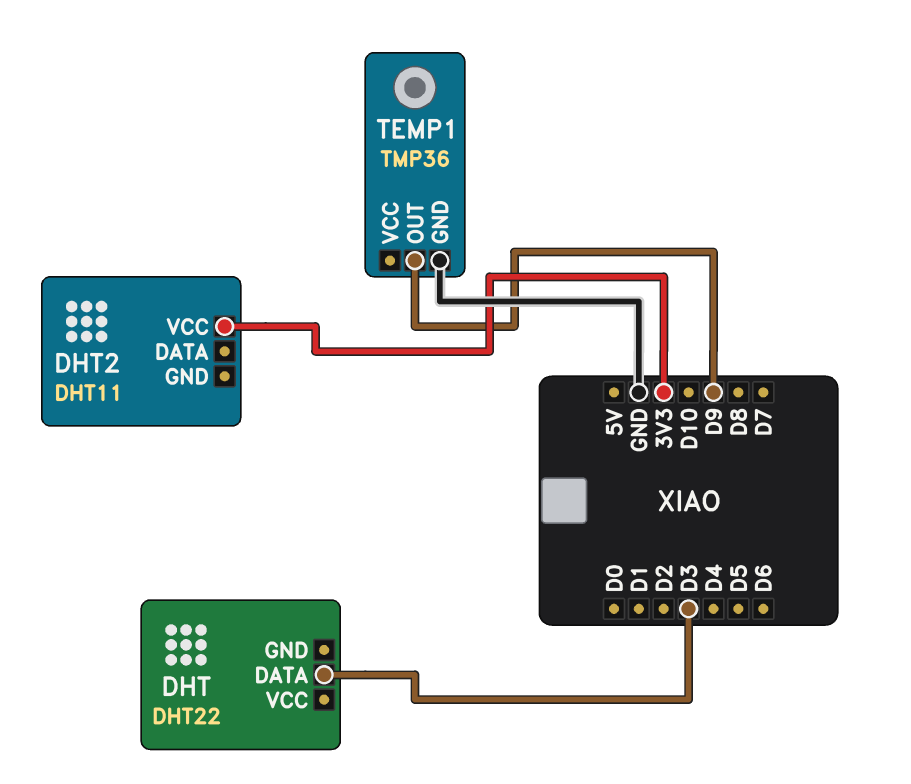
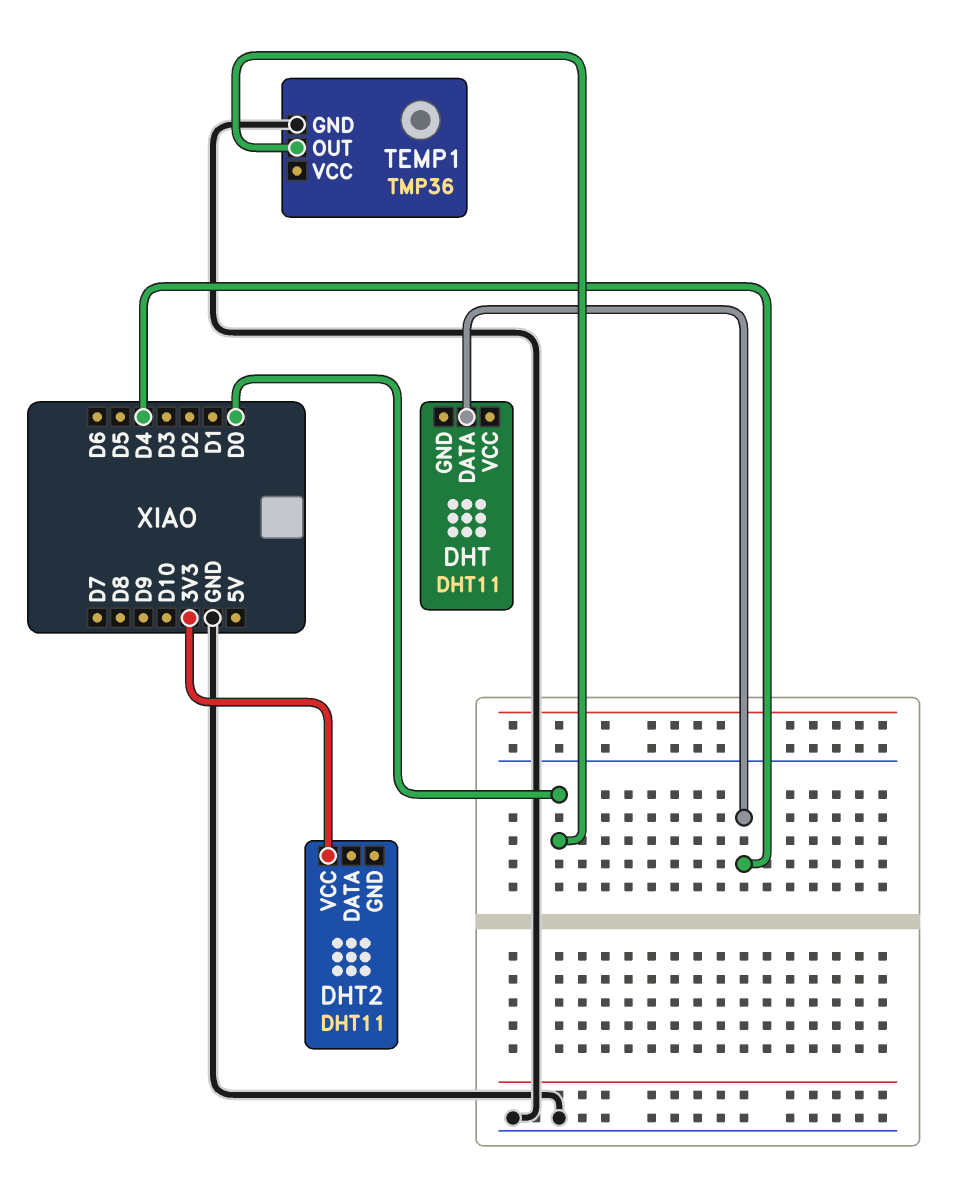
DHT: DHT22 -> DHT11
DHT pin DATA: D3 -> D4
TEMP1 pin OUT: D9 -> D0

